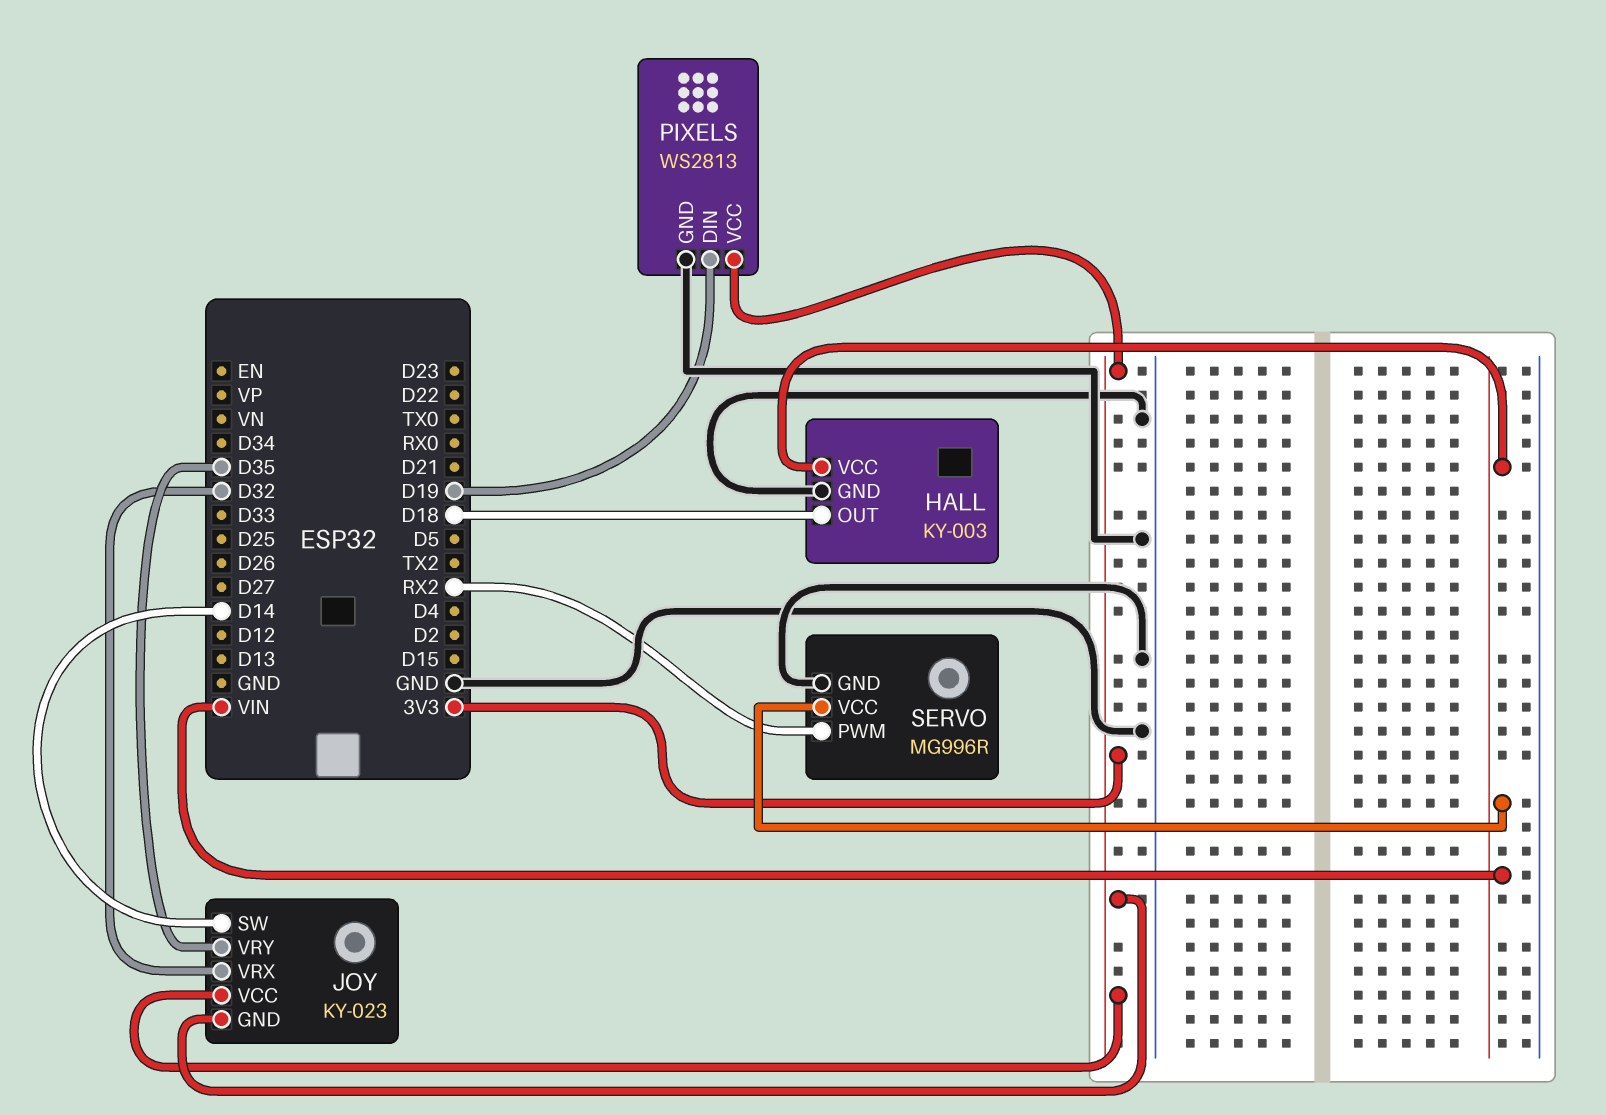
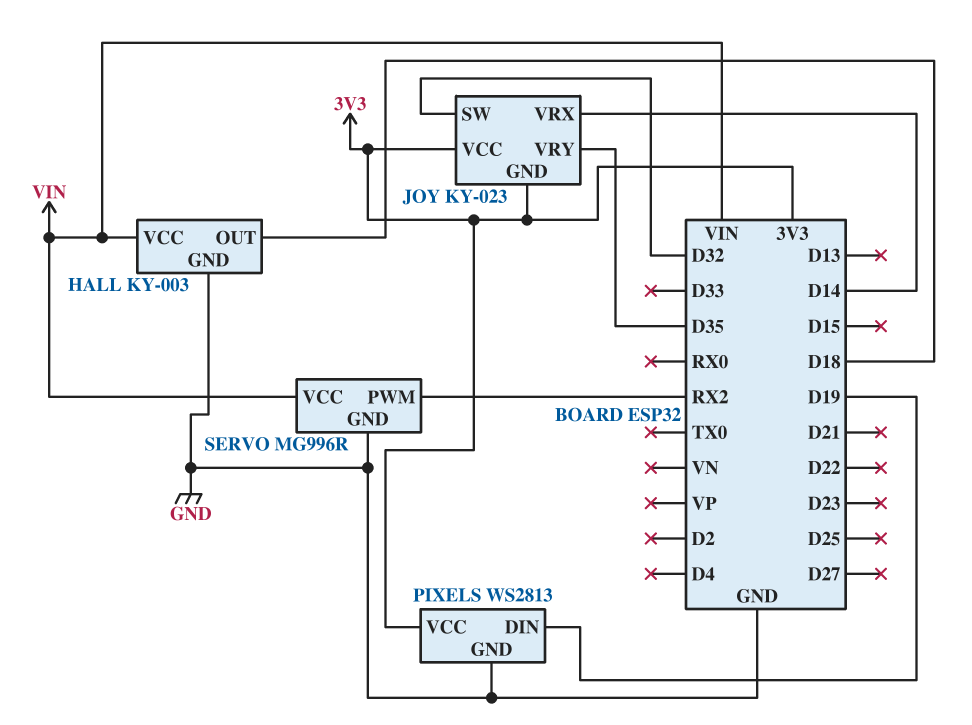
JOY pin SW: D14 -> D32
JOY pin VRX: D32 -> D14

